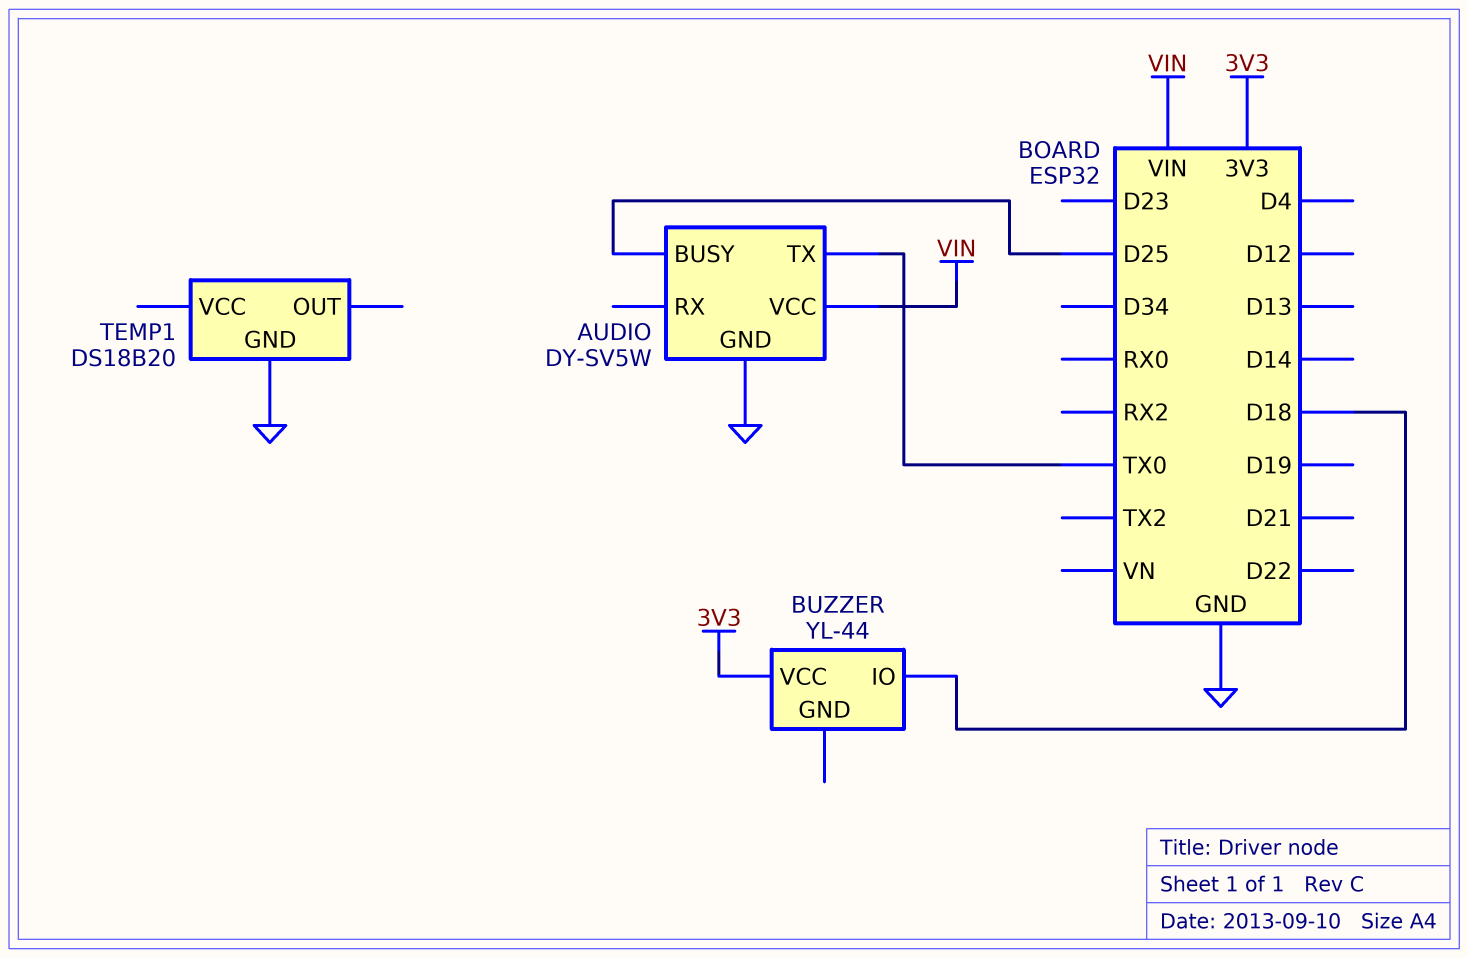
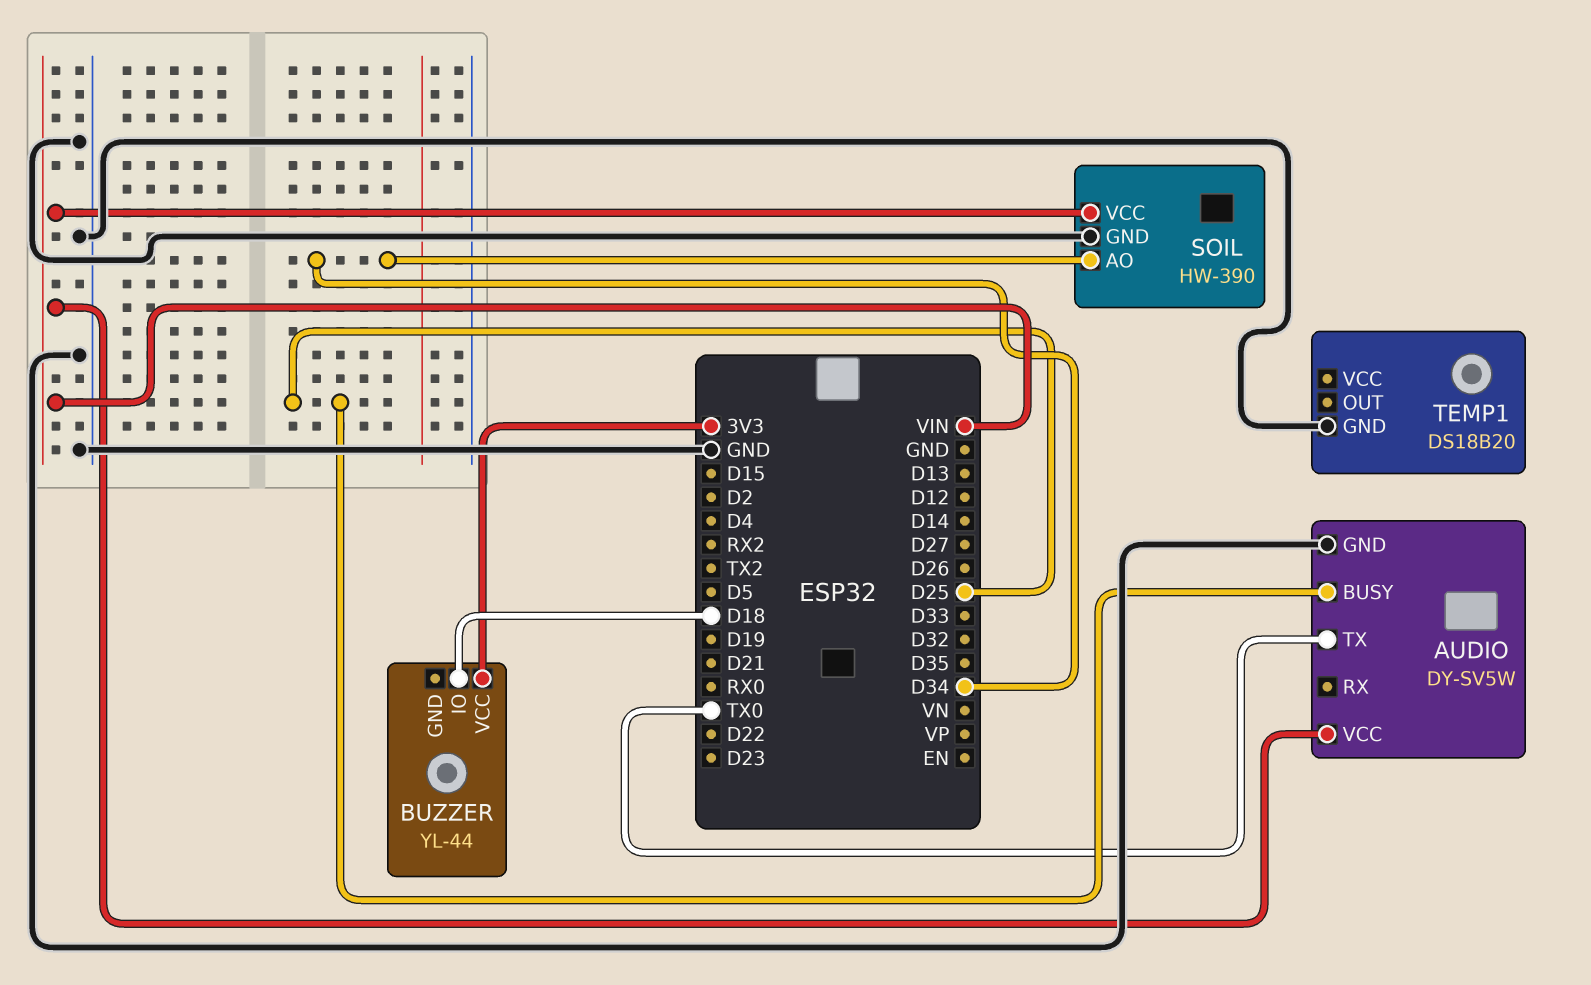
SOIL: none -> HW-390
SOIL pin AO: none -> D34
SOIL pin GND: none -> GND
SOIL pin VCC: none -> VIN

